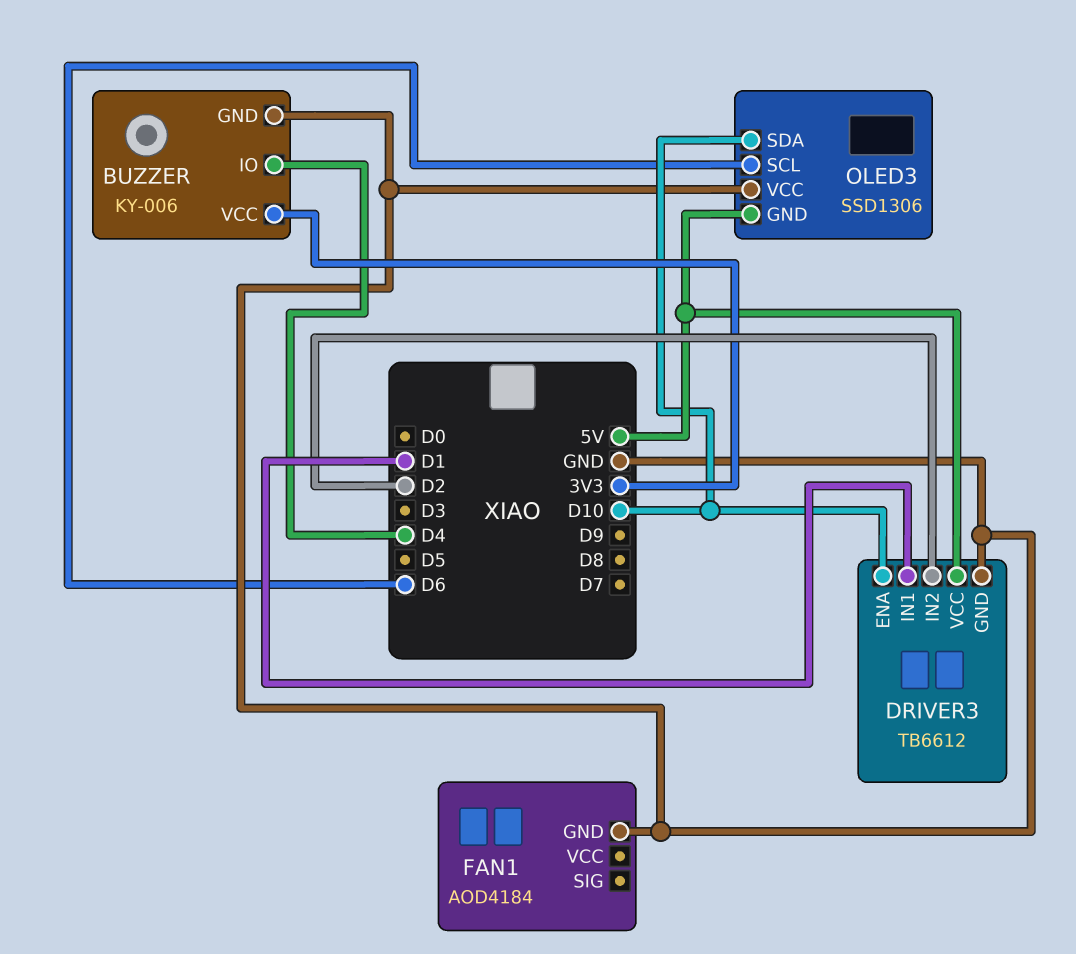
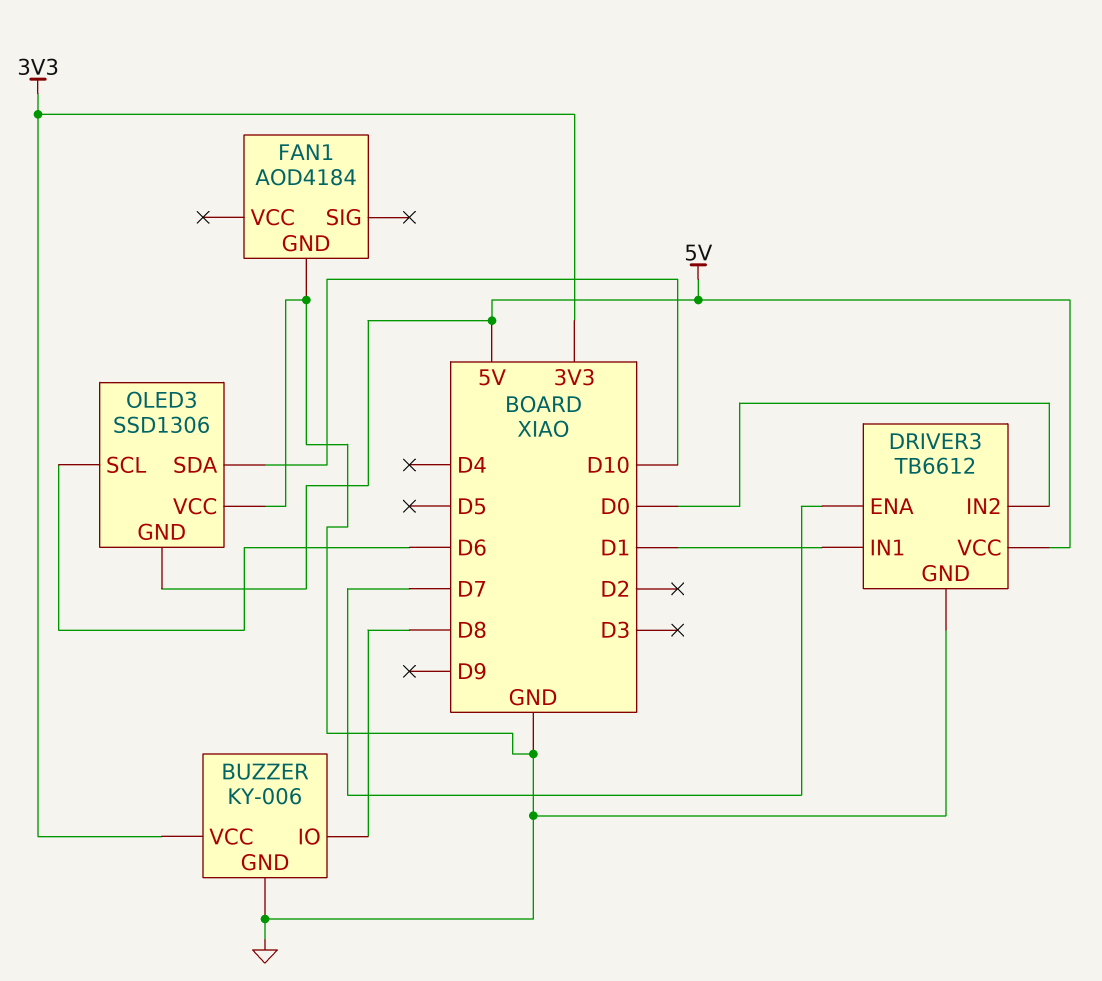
BUZZER pin IO: D4 -> D8
DRIVER3 pin ENA: D10 -> D7
DRIVER3 pin IN2: D2 -> D0

